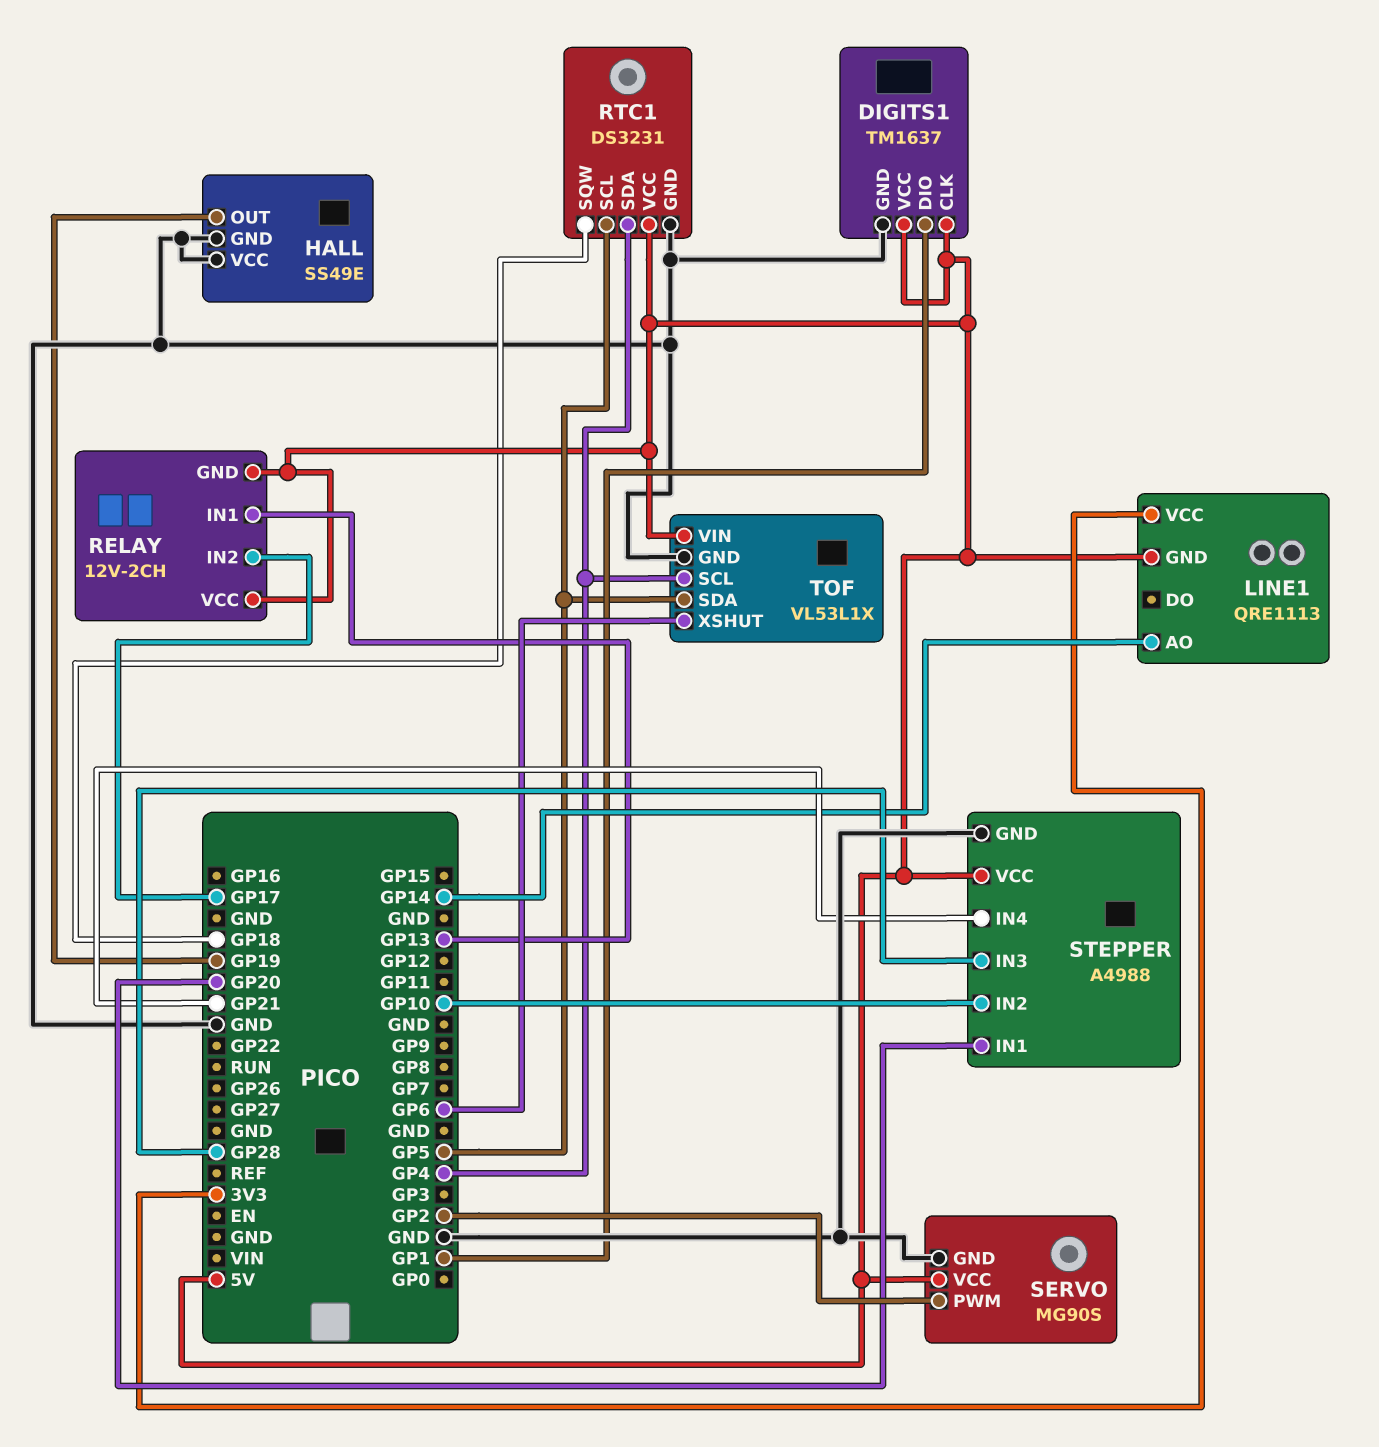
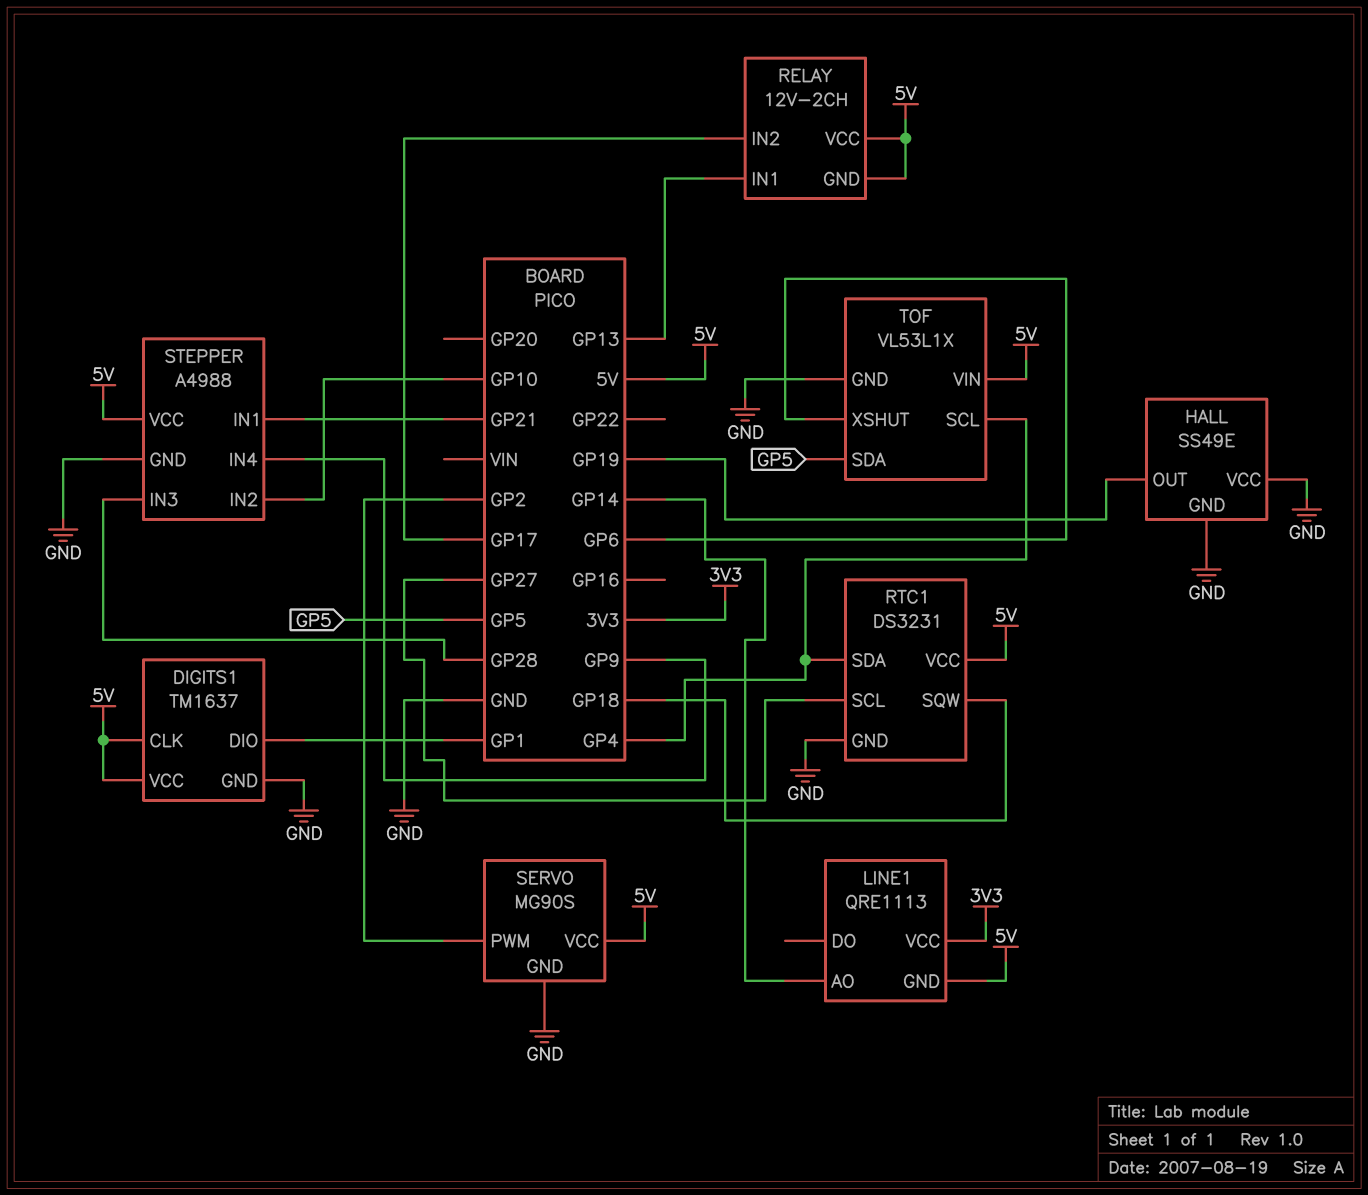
RTC1 pin SCL: GP5 -> GP27
STEPPER pin IN1: GP20 -> GP21
STEPPER pin IN4: GP21 -> GP9

